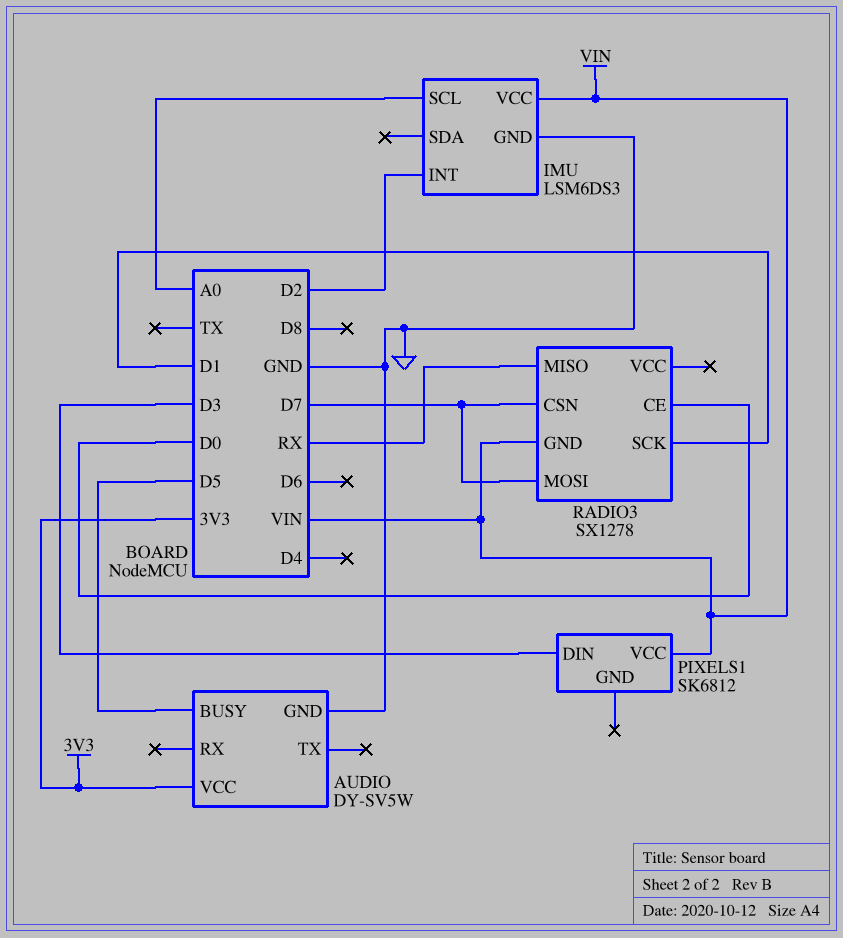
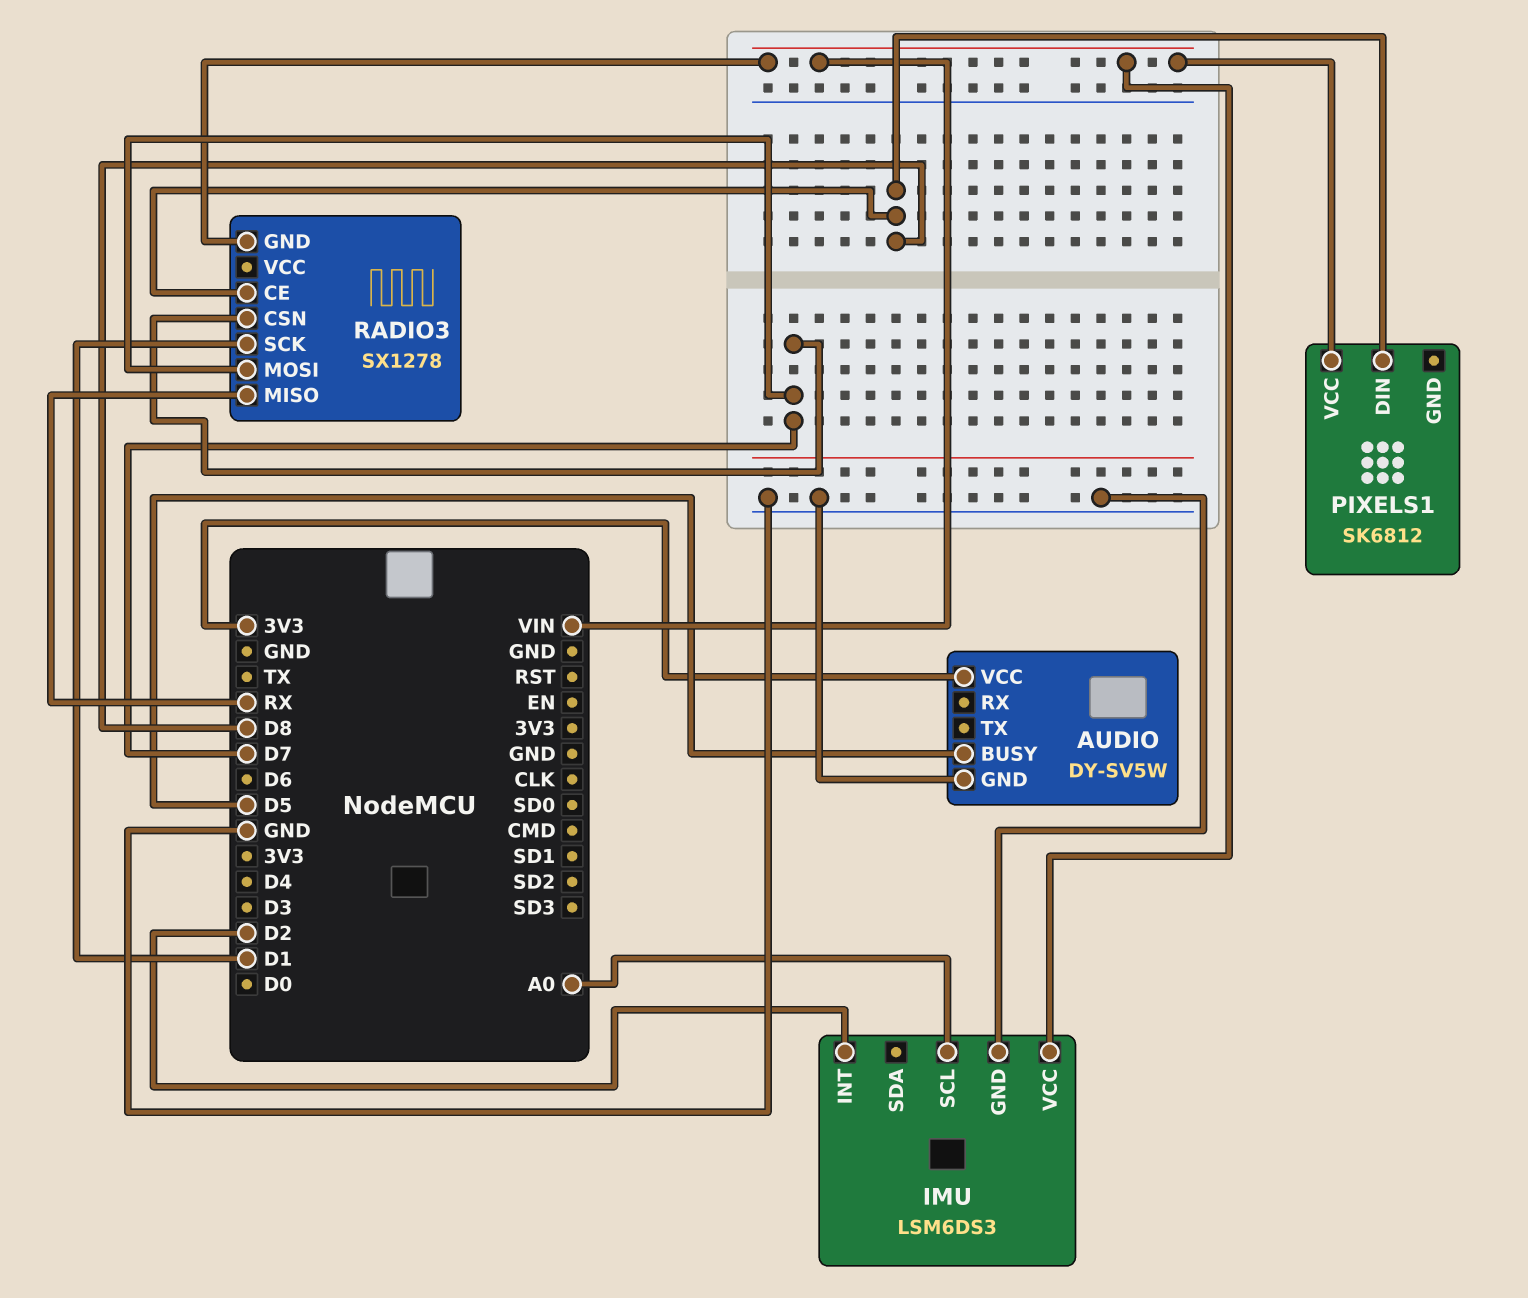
PIXELS1 pin DIN: D3 -> D8
RADIO3 pin CE: D0 -> D8

